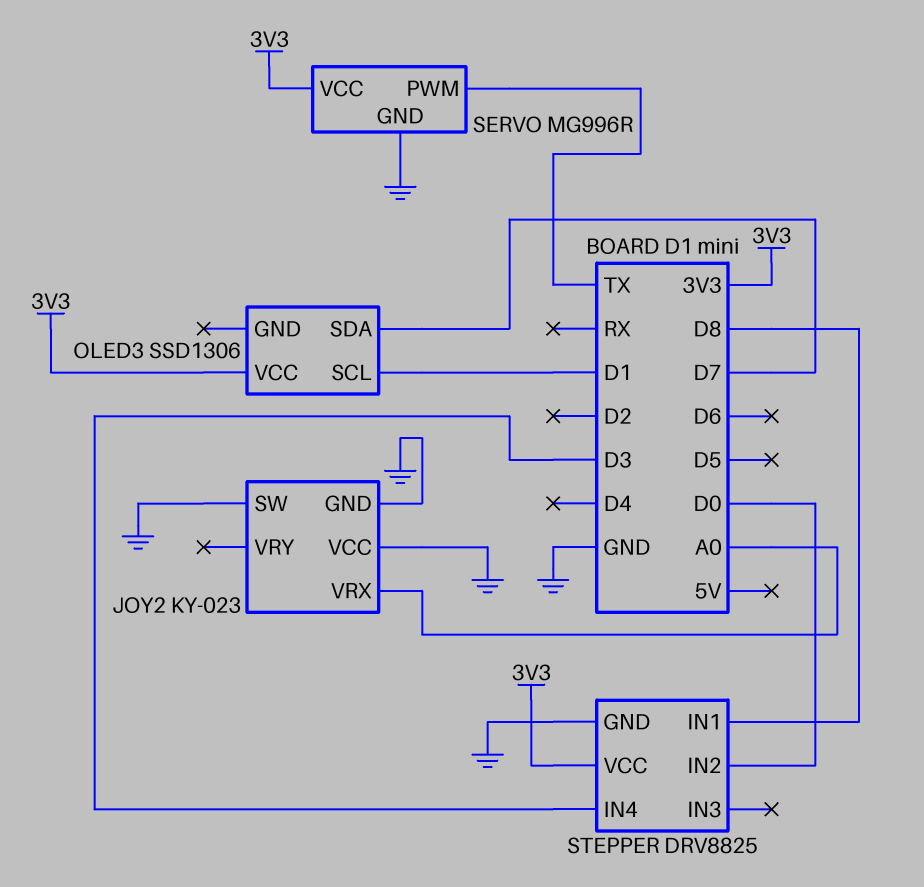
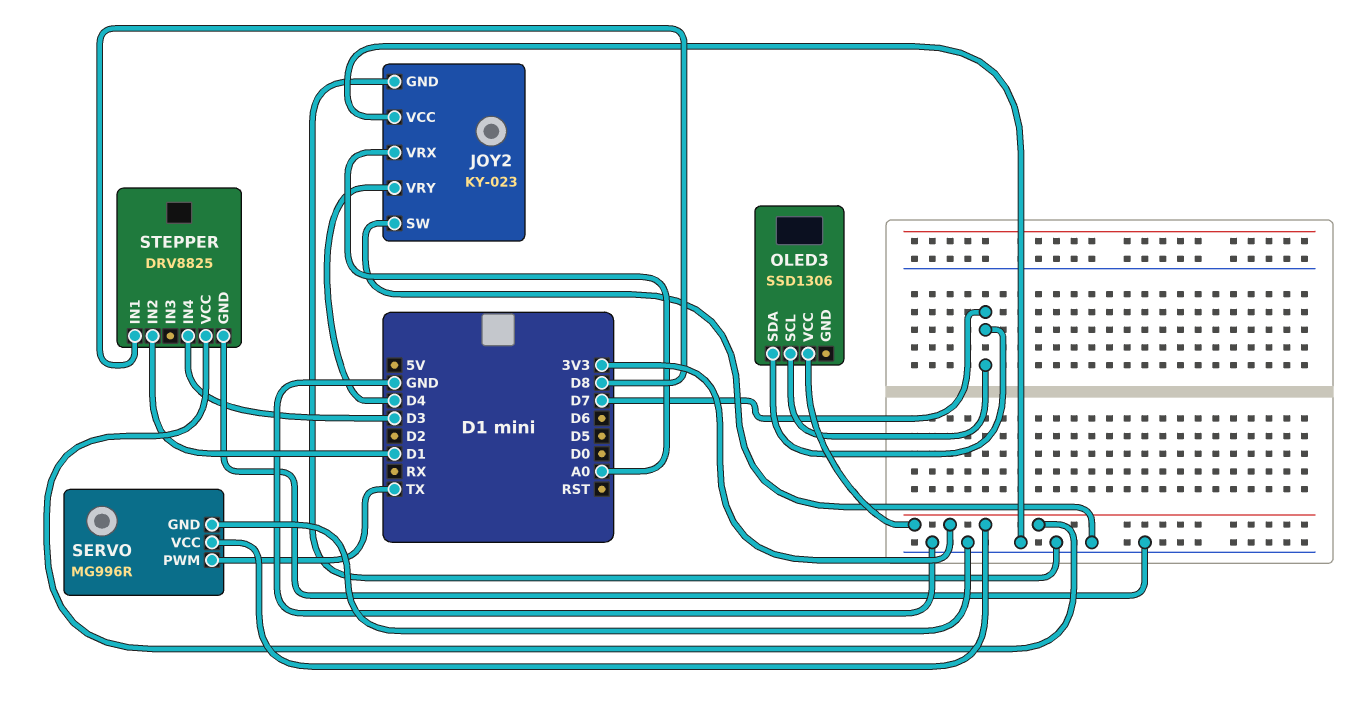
JOY2 pin VRY: none -> D4
OLED3 pin SCL: D1 -> D7
STEPPER pin IN2: D0 -> D1

